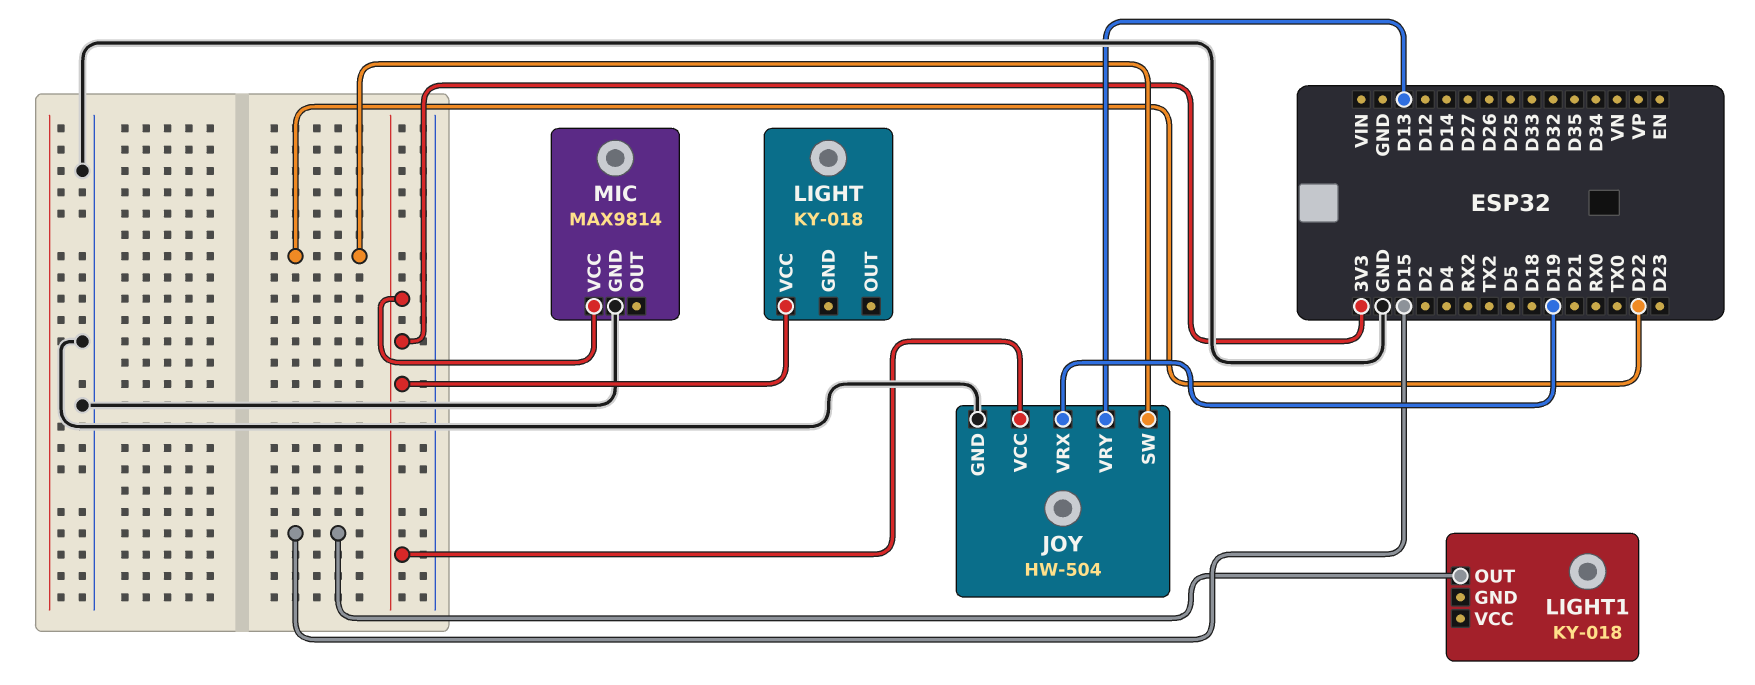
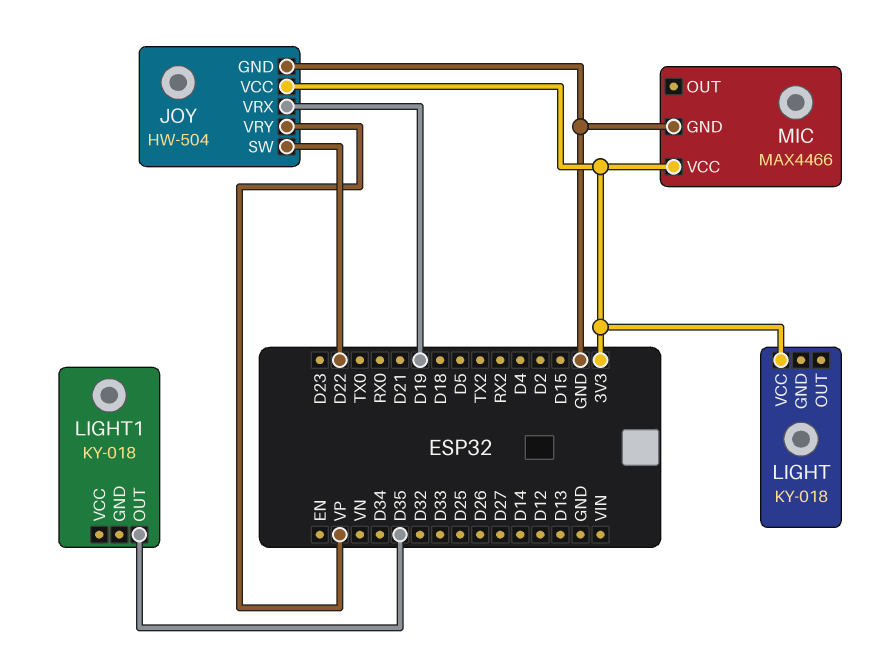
JOY pin VRY: D13 -> VP
LIGHT1 pin OUT: D15 -> D35
MIC: MAX9814 -> MAX4466

